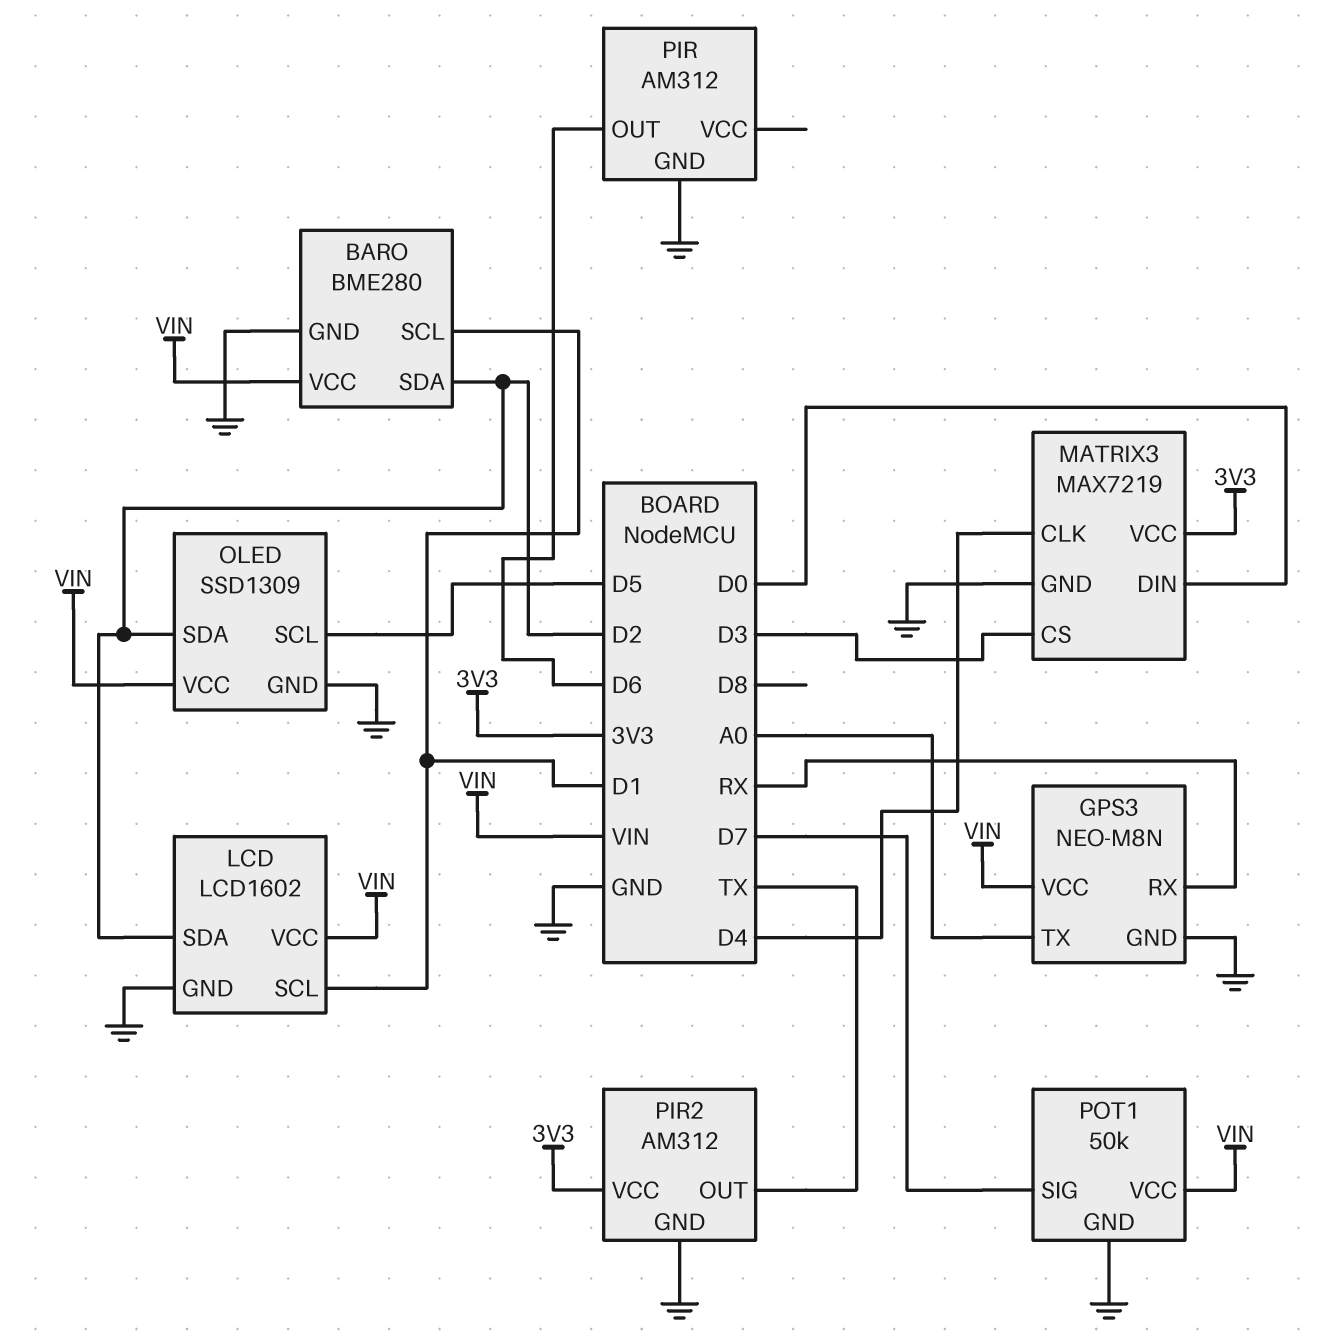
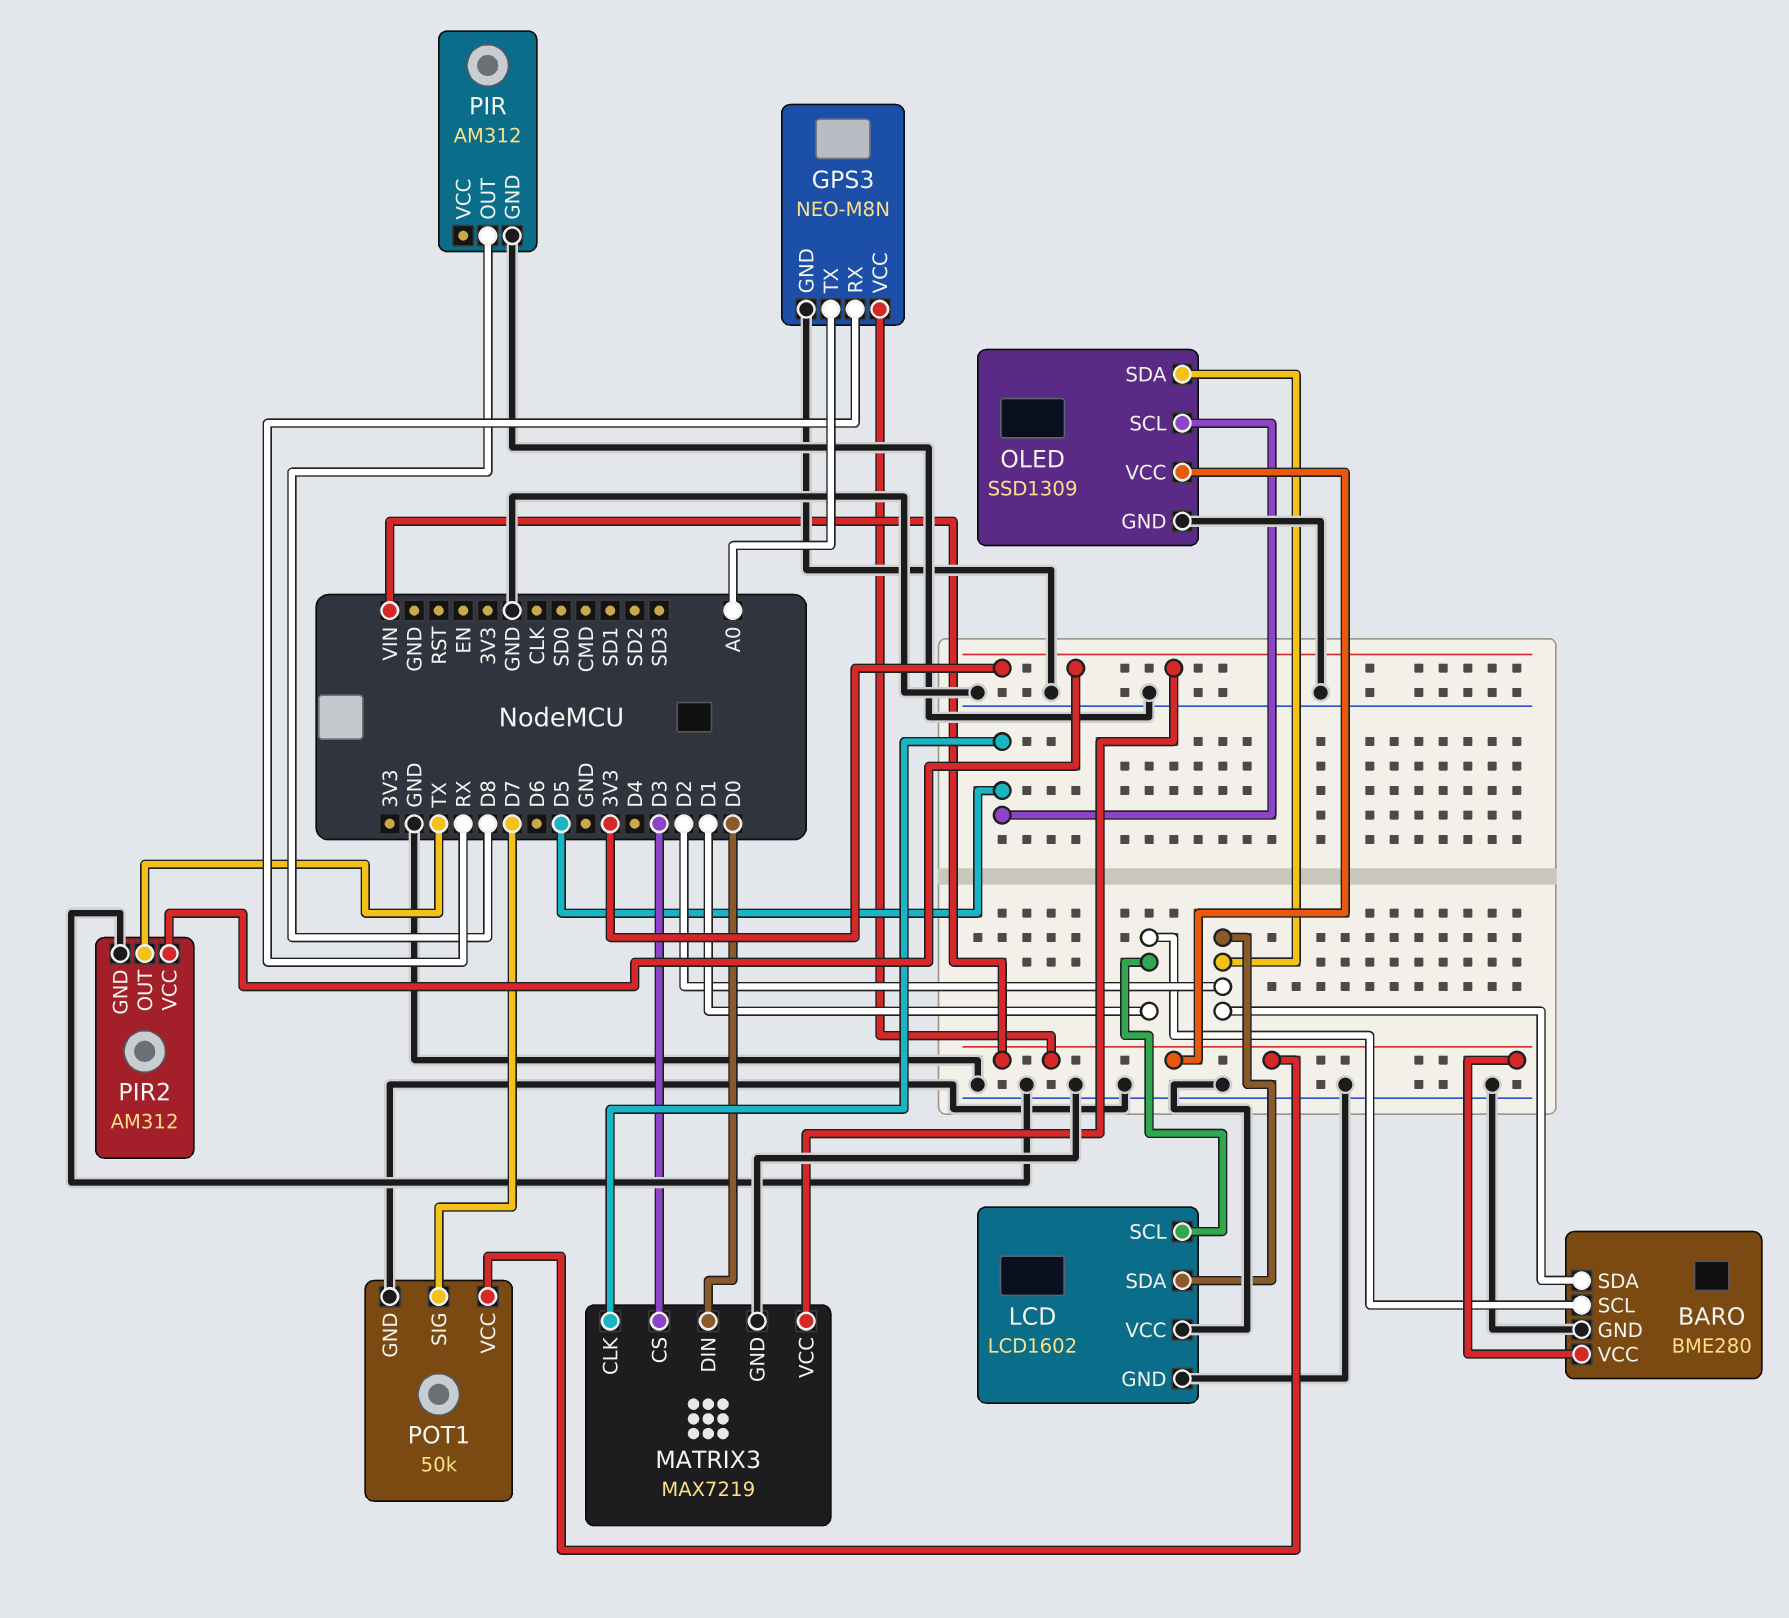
LCD pin VCC: VIN -> GND
MATRIX3 pin CLK: D4 -> D5
PIR pin OUT: D6 -> D8

